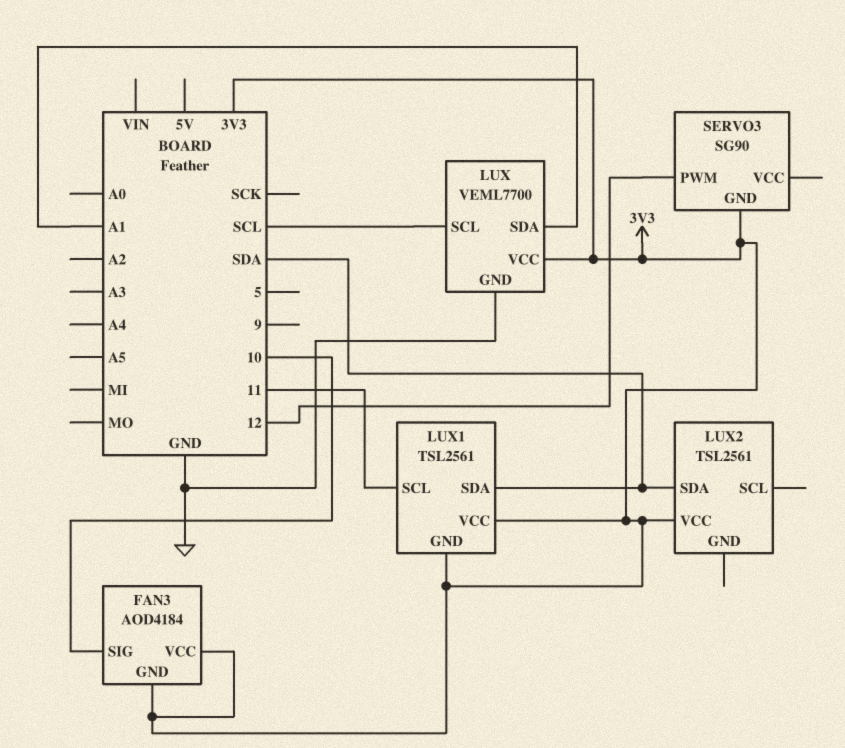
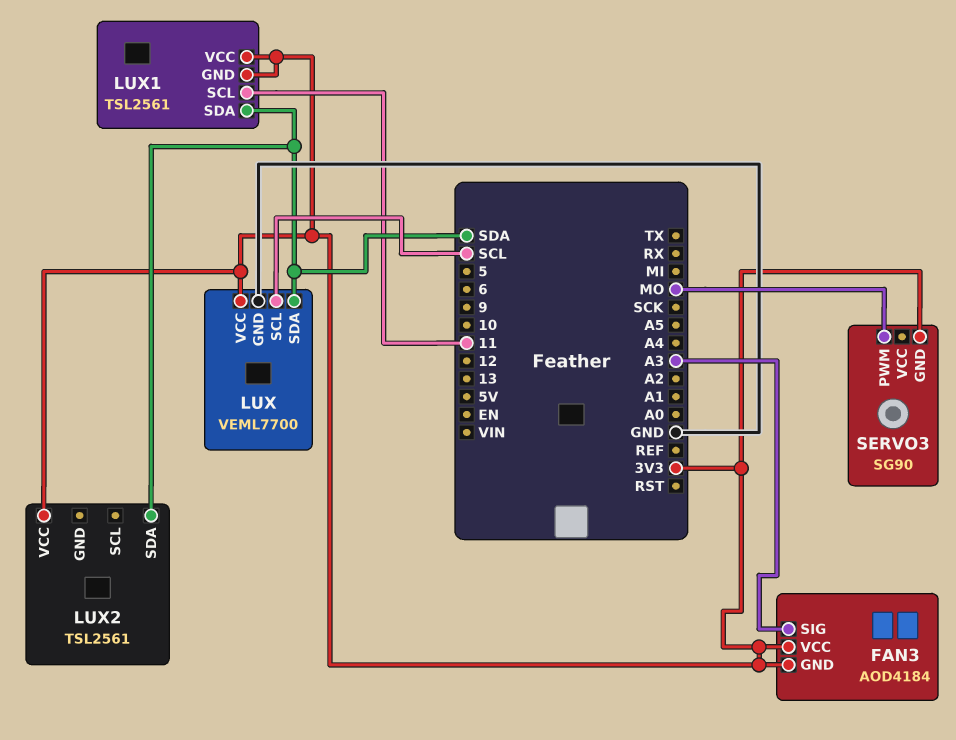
FAN3 pin SIG: 10 -> A3
LUX pin SDA: A1 -> SDA
SERVO3 pin PWM: 12 -> MO

